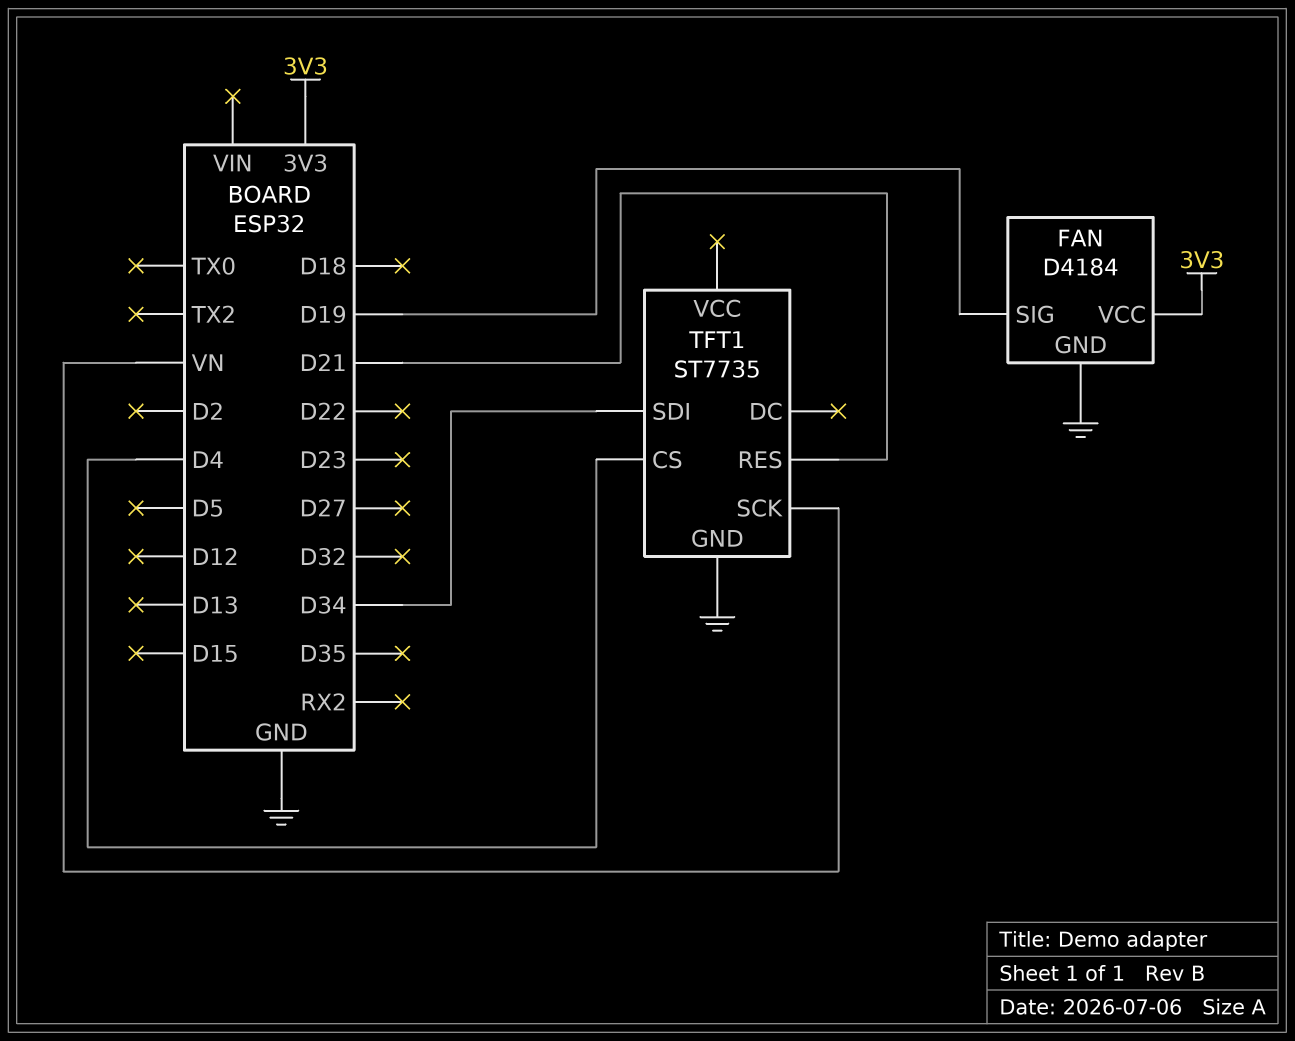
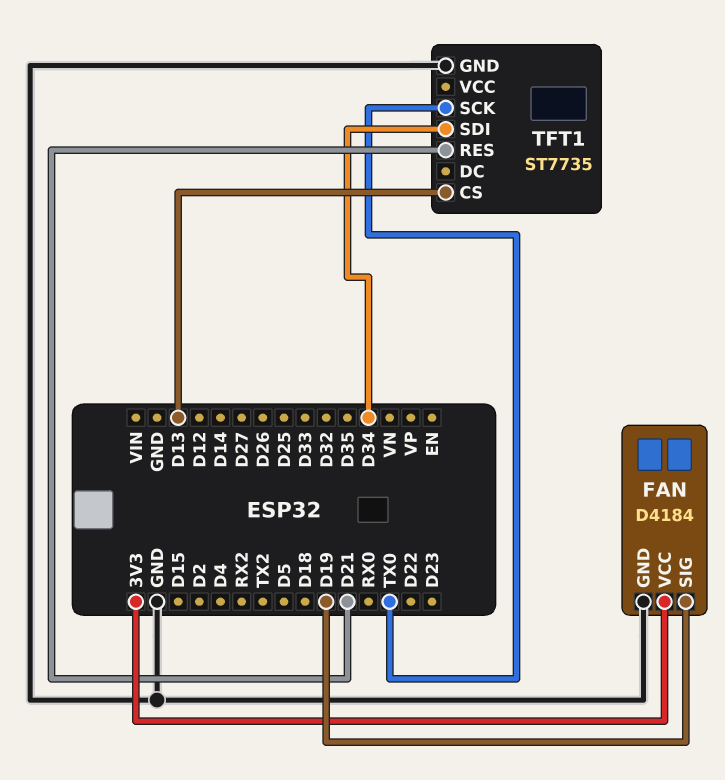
TFT1 pin CS: D4 -> D13
TFT1 pin SCK: VN -> TX0

